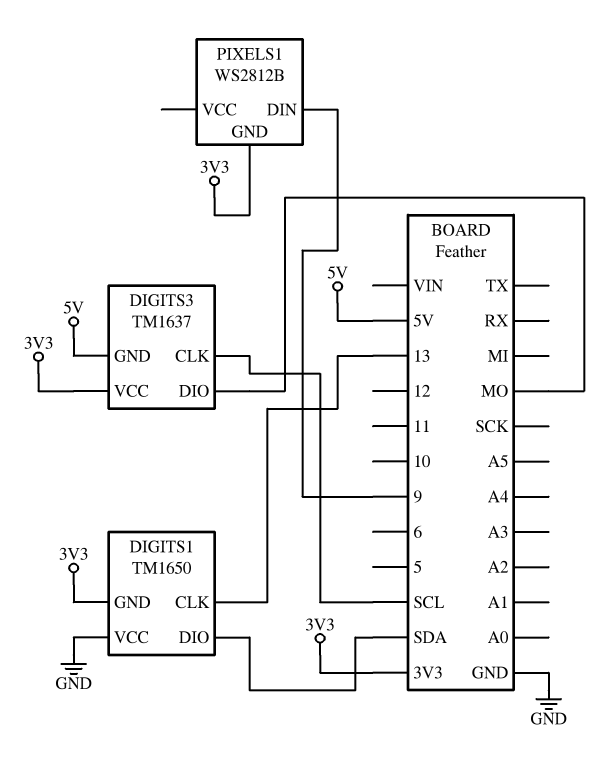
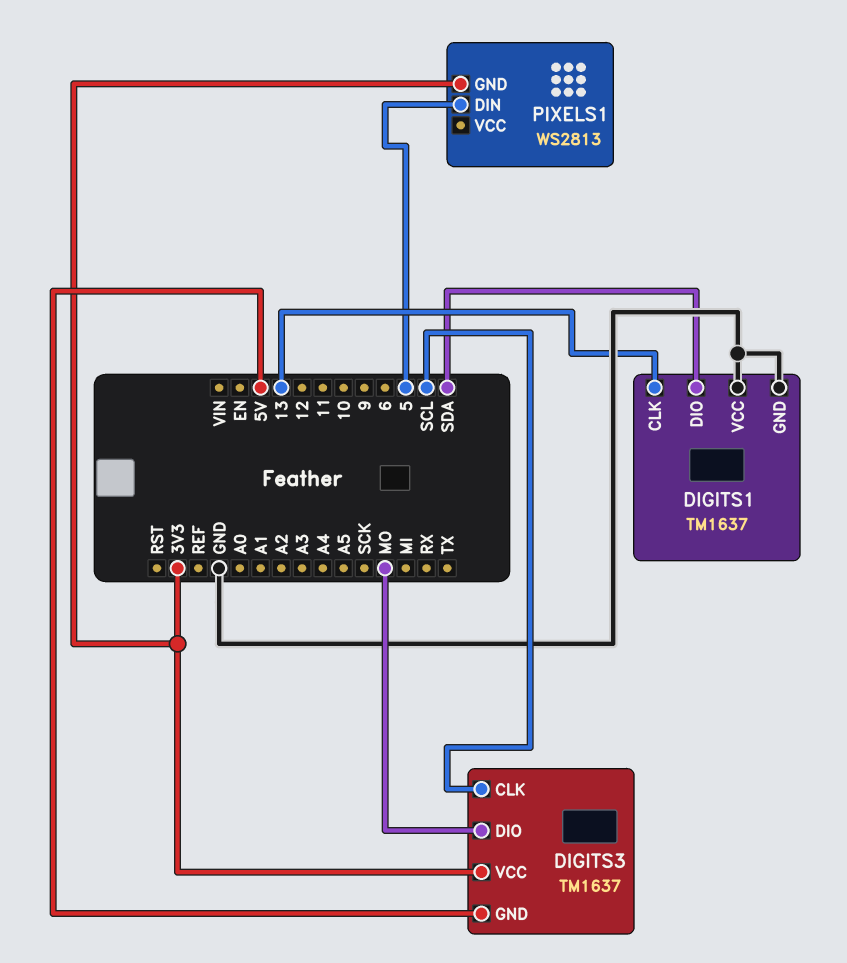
DIGITS1: TM1650 -> TM1637
DIGITS1 pin GND: 3V3 -> GND
PIXELS1: WS2812B -> WS2813
PIXELS1 pin DIN: 9 -> 5

